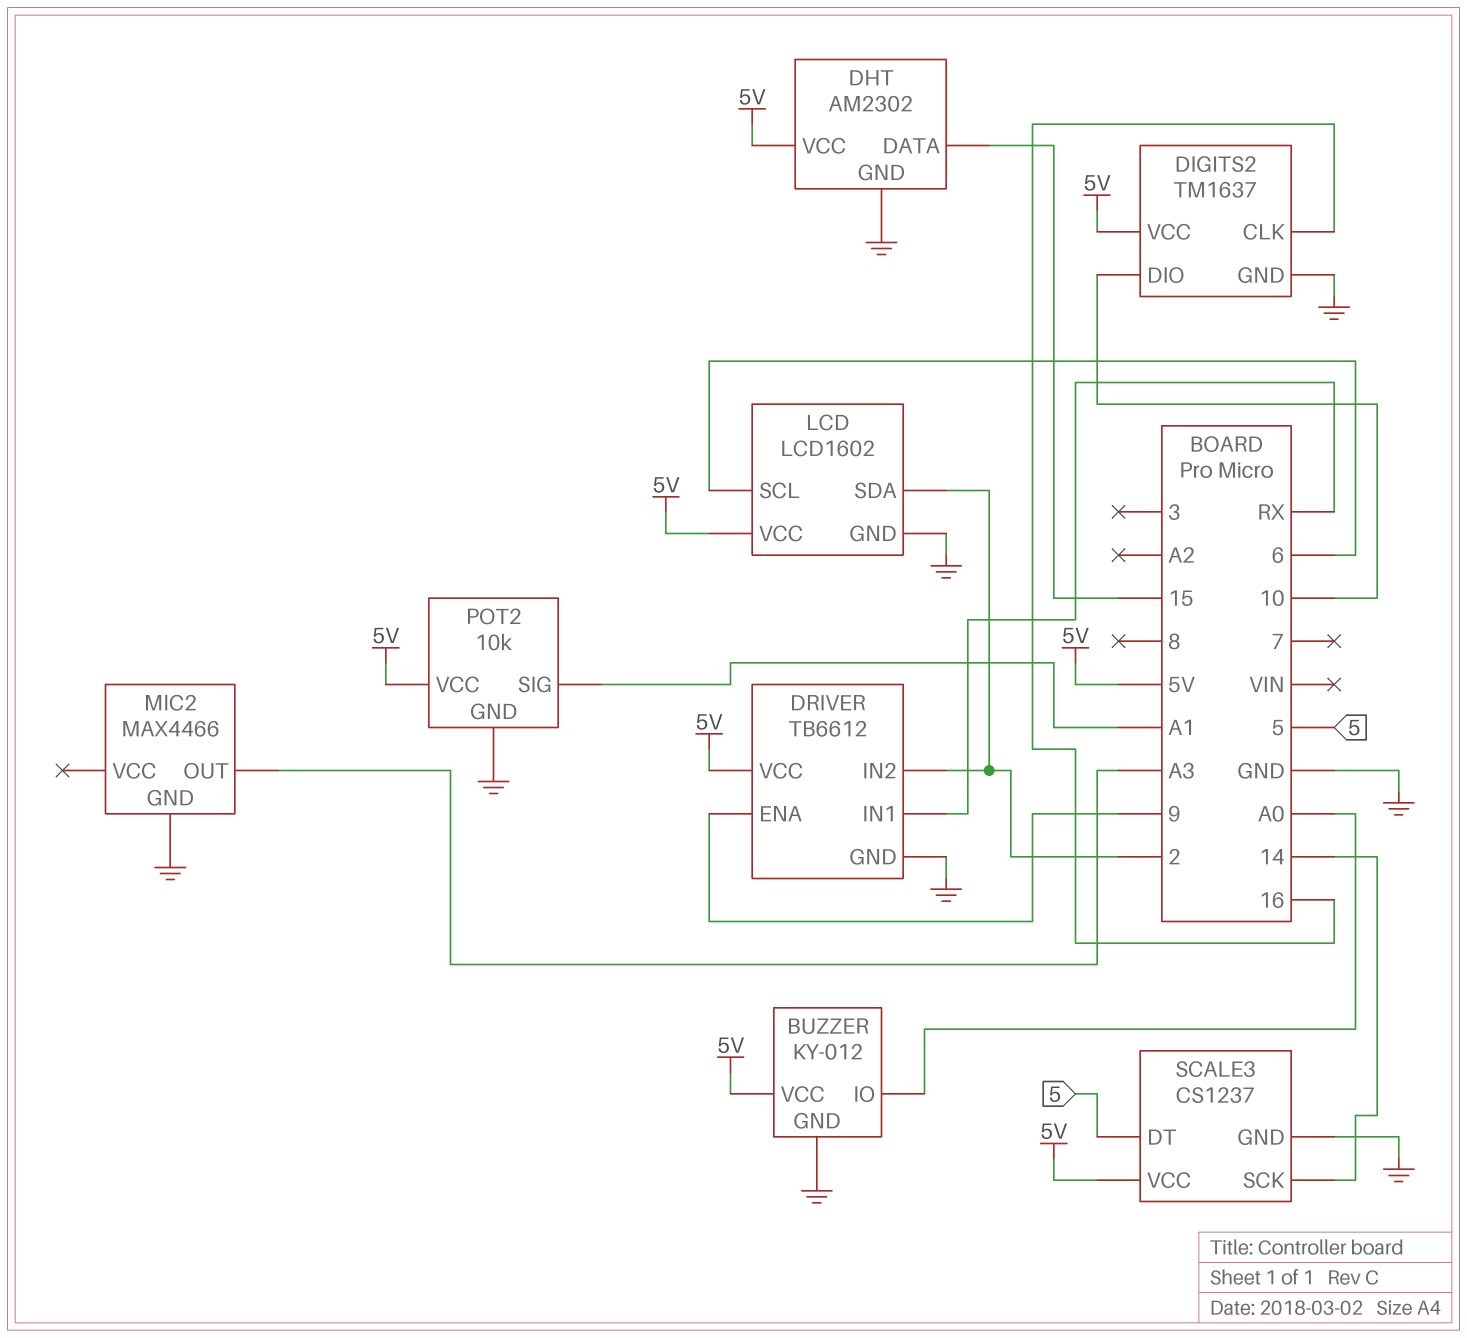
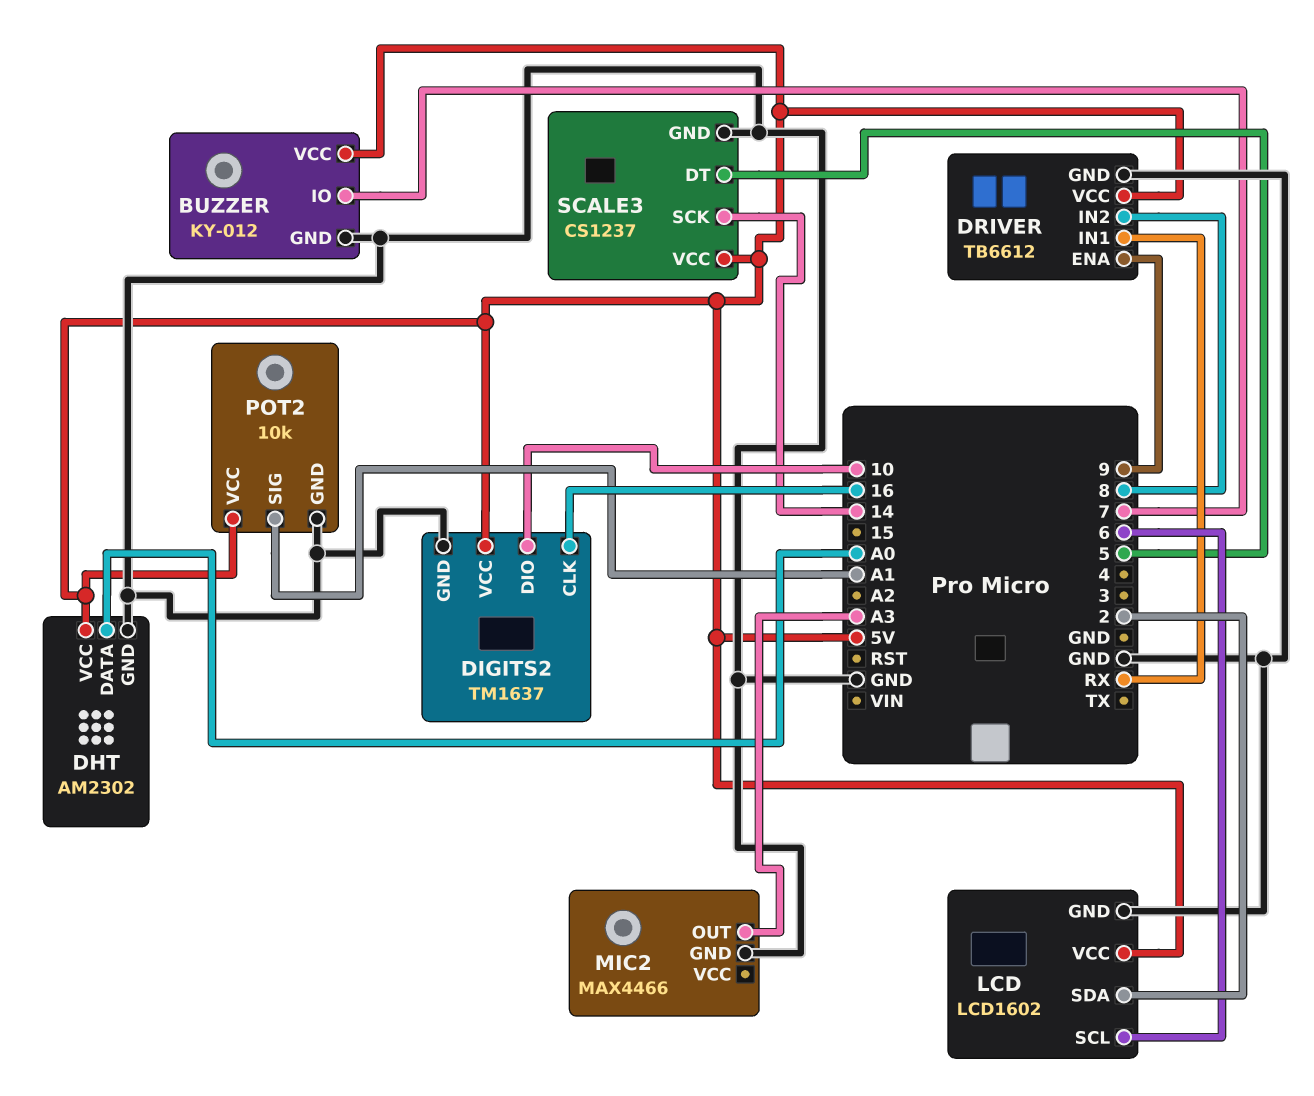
BUZZER pin IO: A0 -> 7
DHT pin DATA: 15 -> A0
DRIVER pin IN2: 2 -> 8

